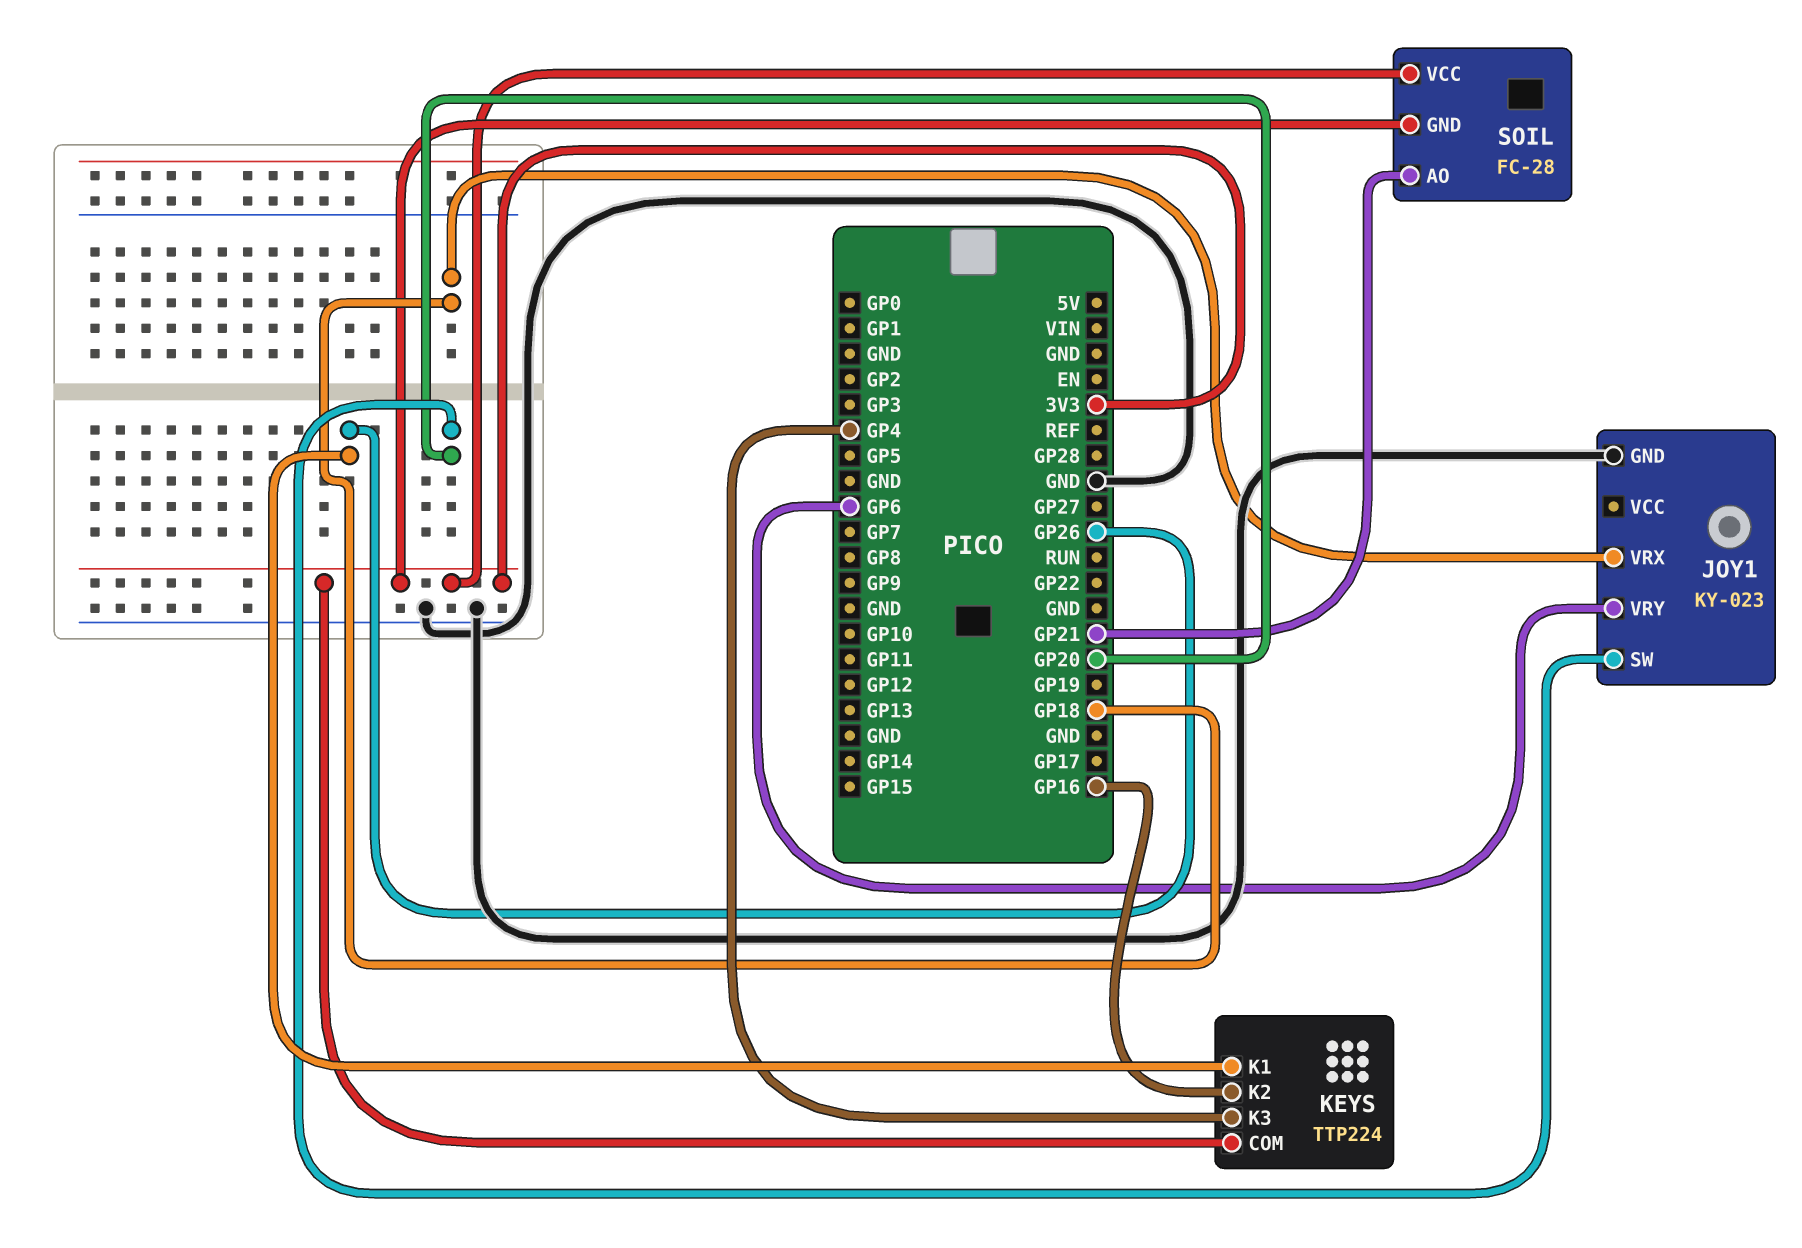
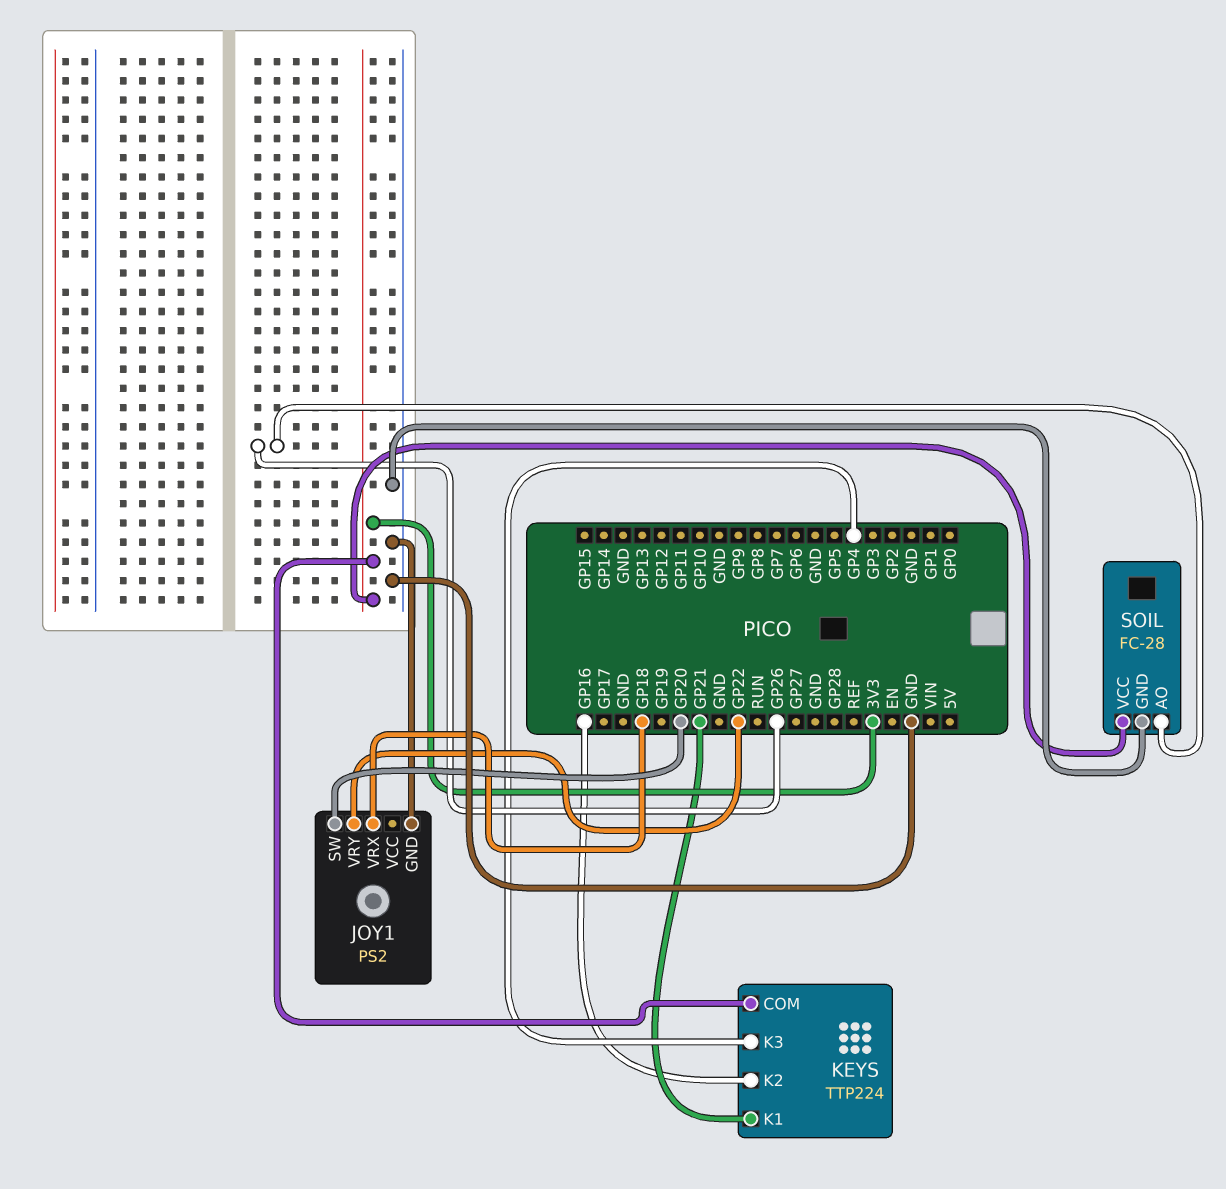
JOY1: KY-023 -> PS2
JOY1 pin VRY: GP6 -> GP22
KEYS pin K1: GP26 -> GP21
SOIL pin AO: GP21 -> GP26
SOIL pin GND: 3V3 -> GND

